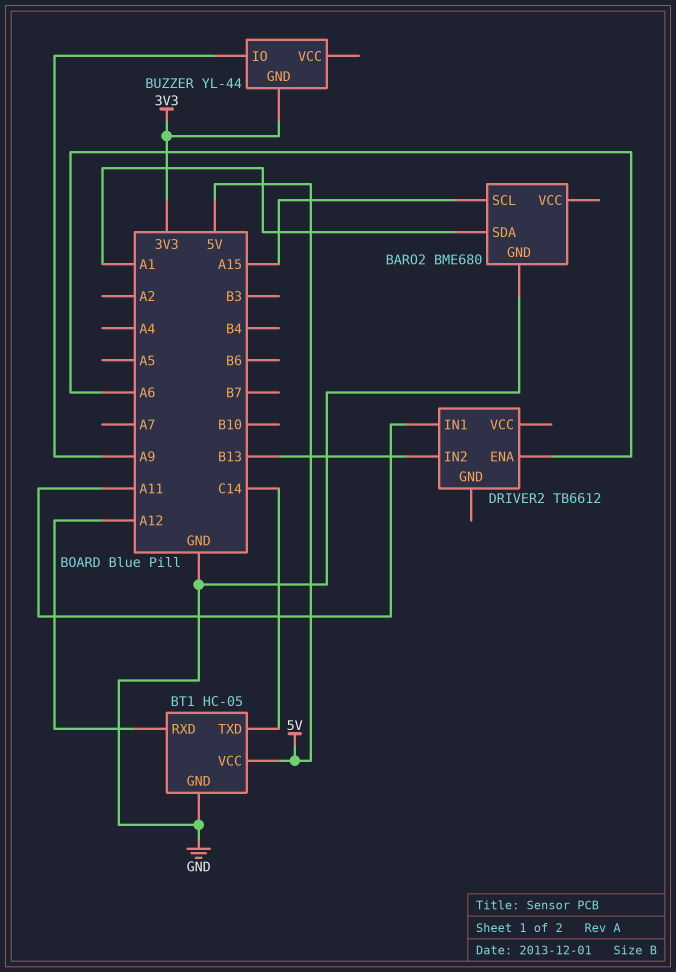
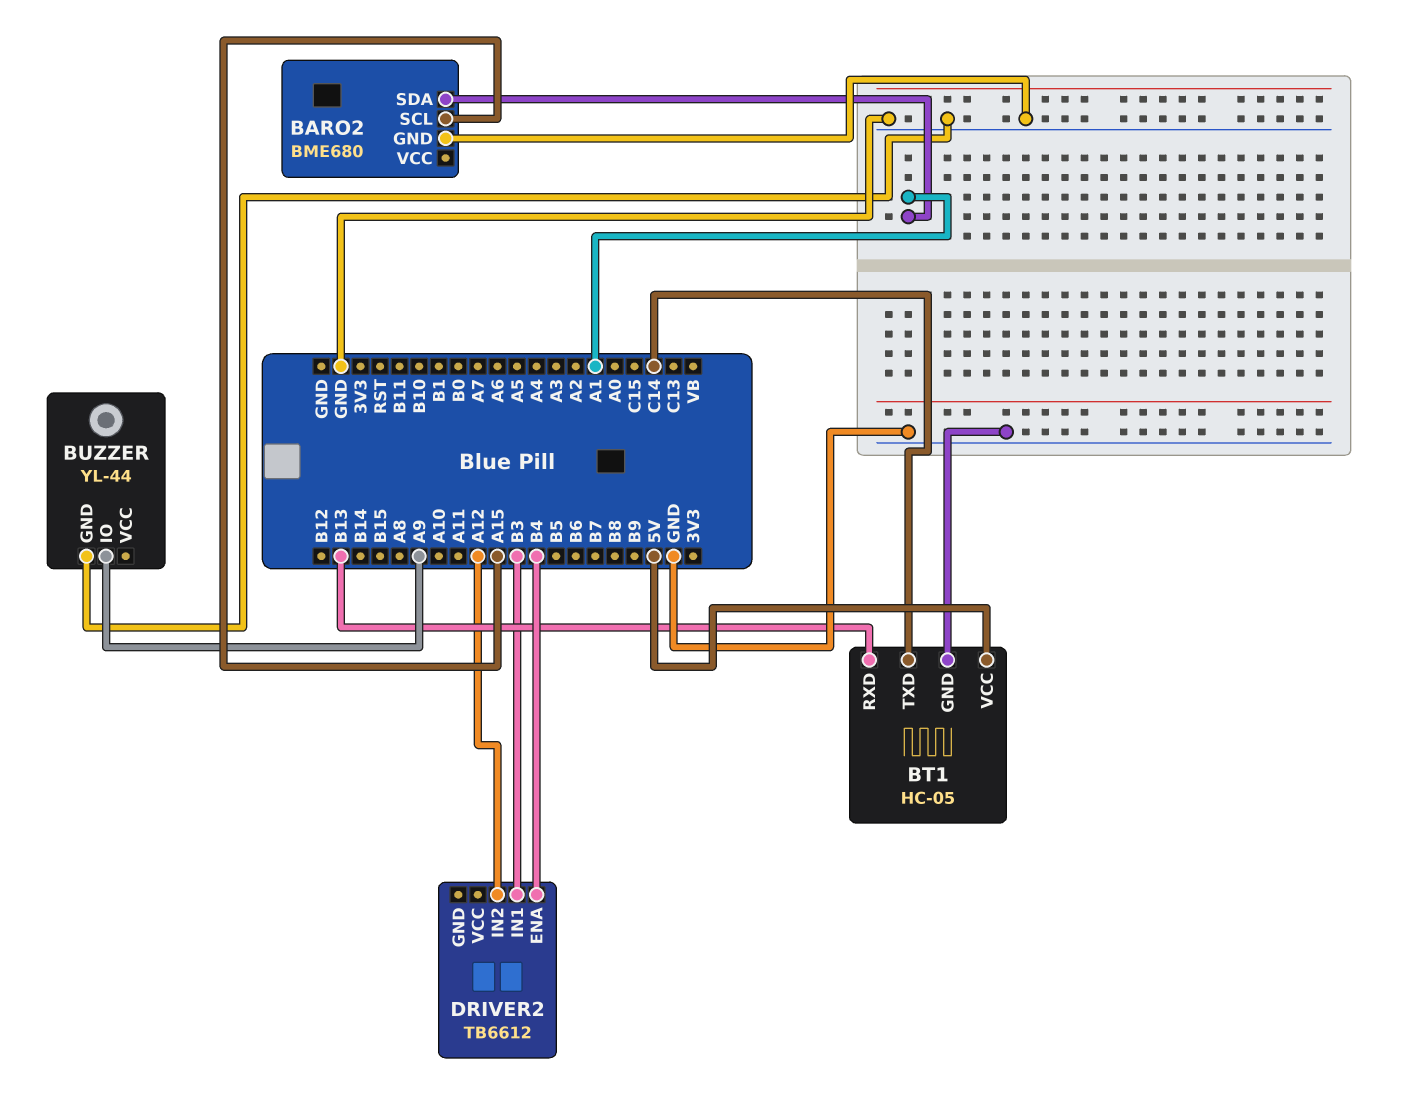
BT1 pin RXD: A12 -> B13
BUZZER pin GND: 3V3 -> GND
DRIVER2 pin ENA: A6 -> B4
DRIVER2 pin IN1: A11 -> B3
DRIVER2 pin IN2: B13 -> A12

